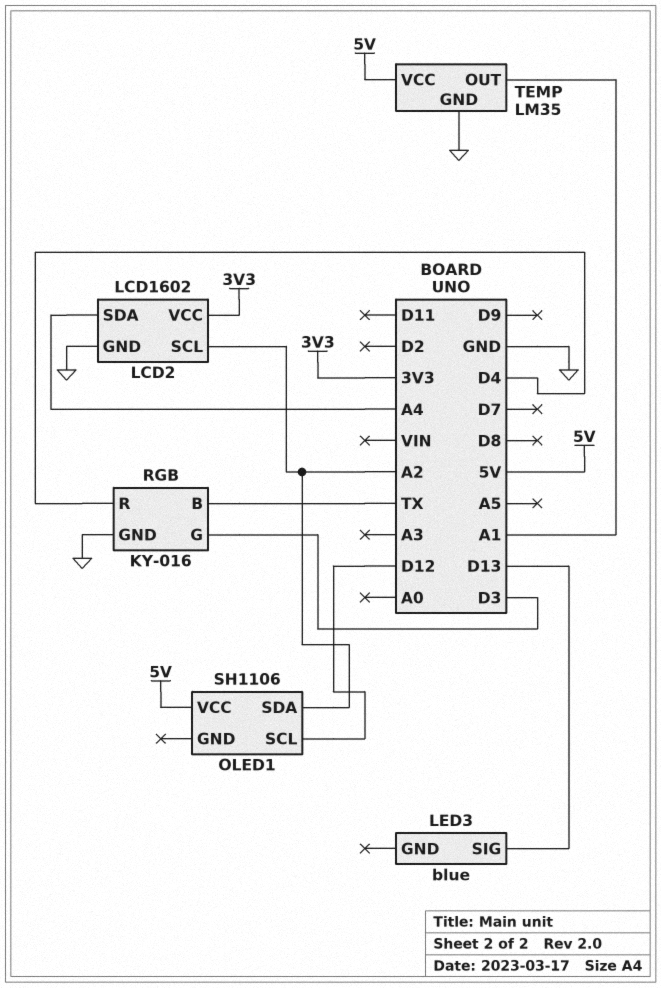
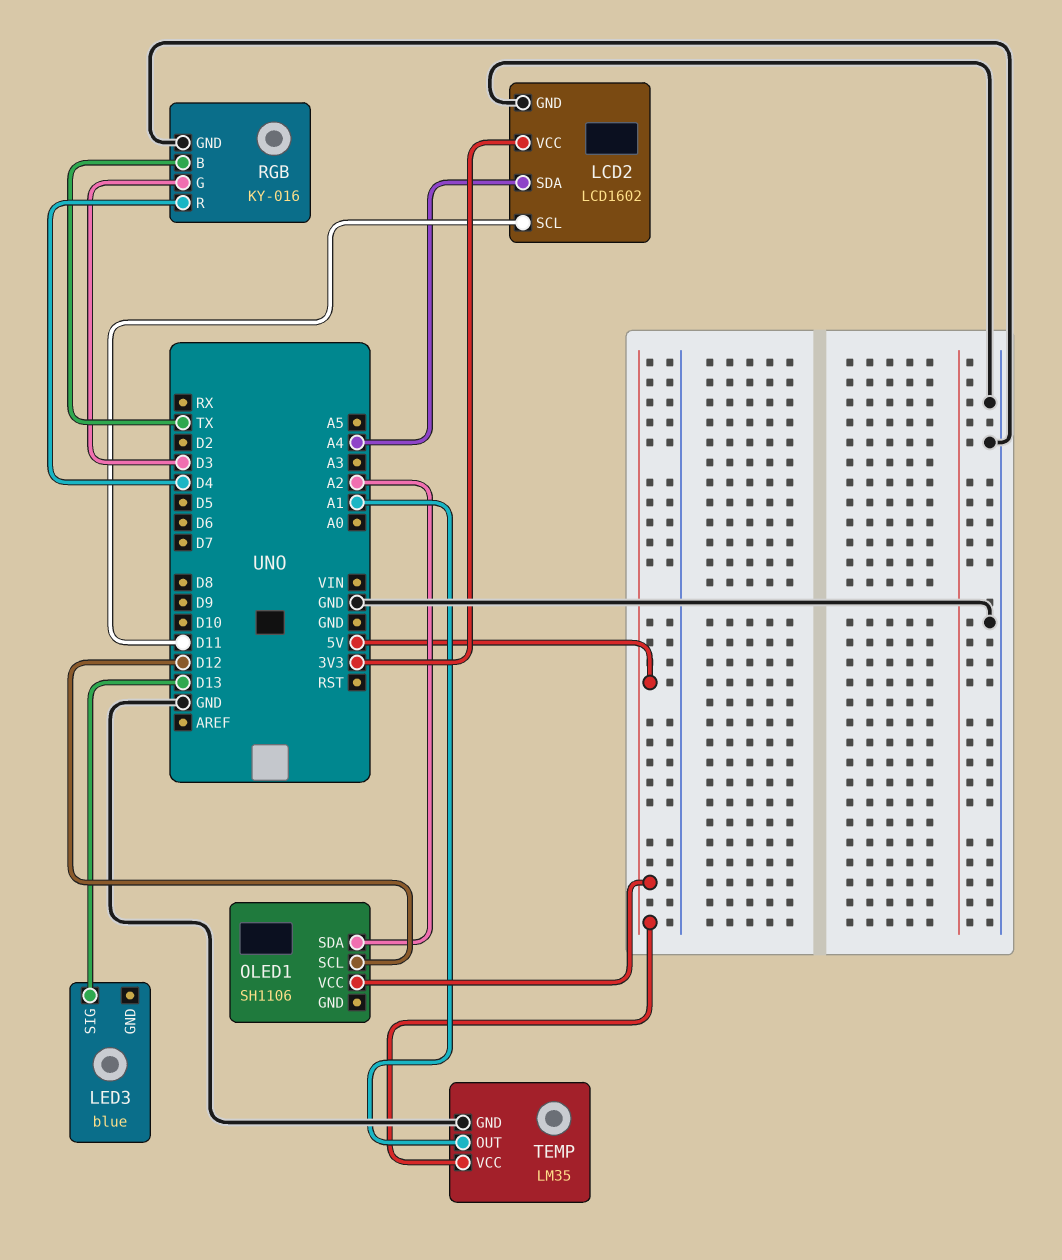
LCD2 pin SCL: A2 -> D11

